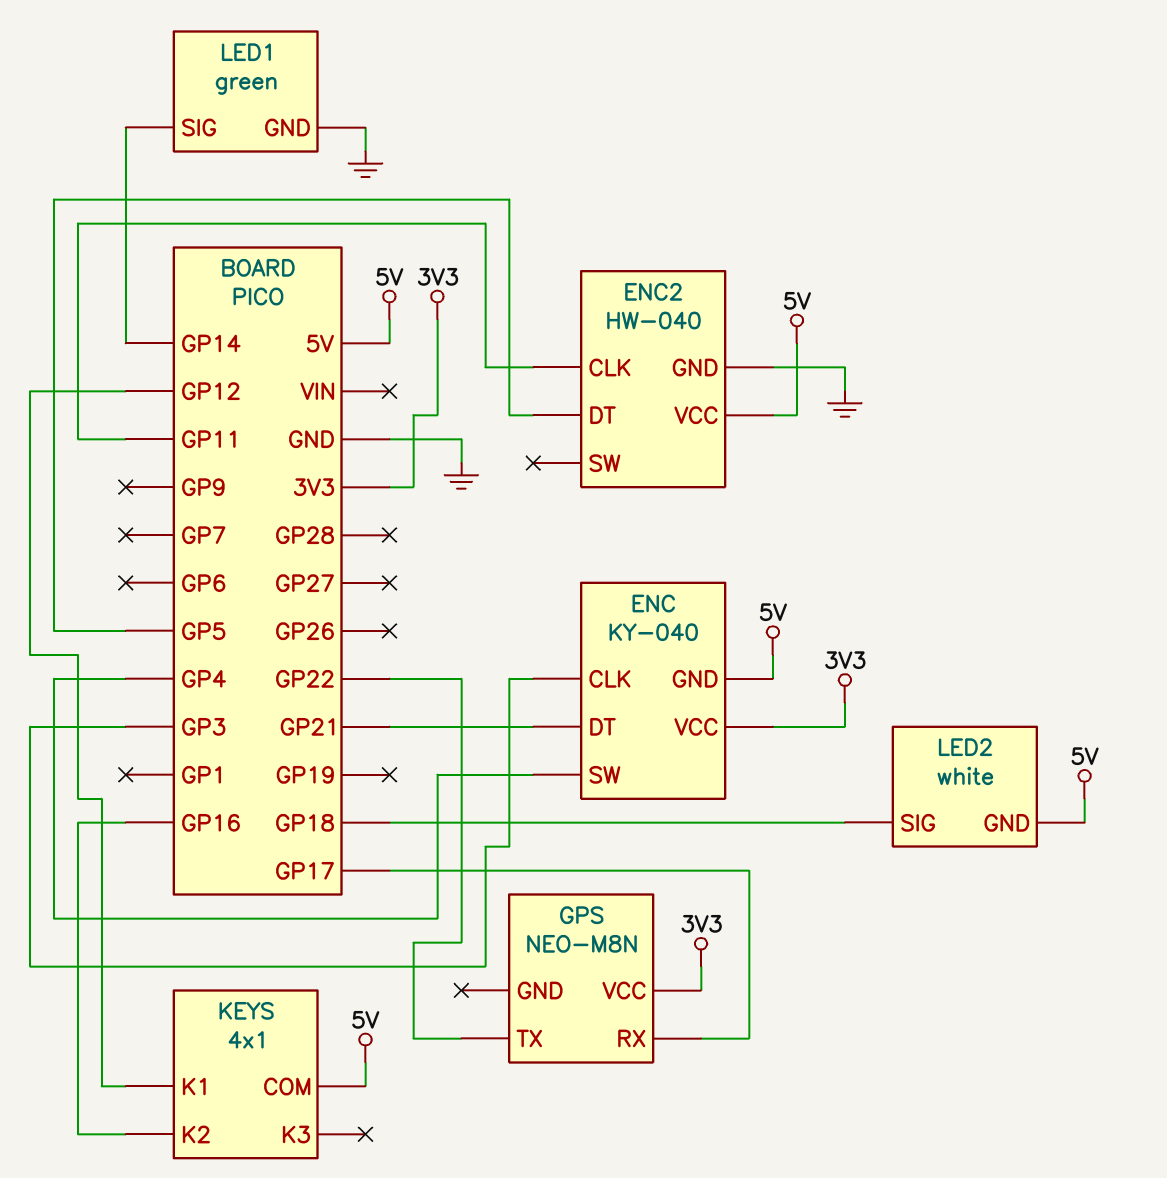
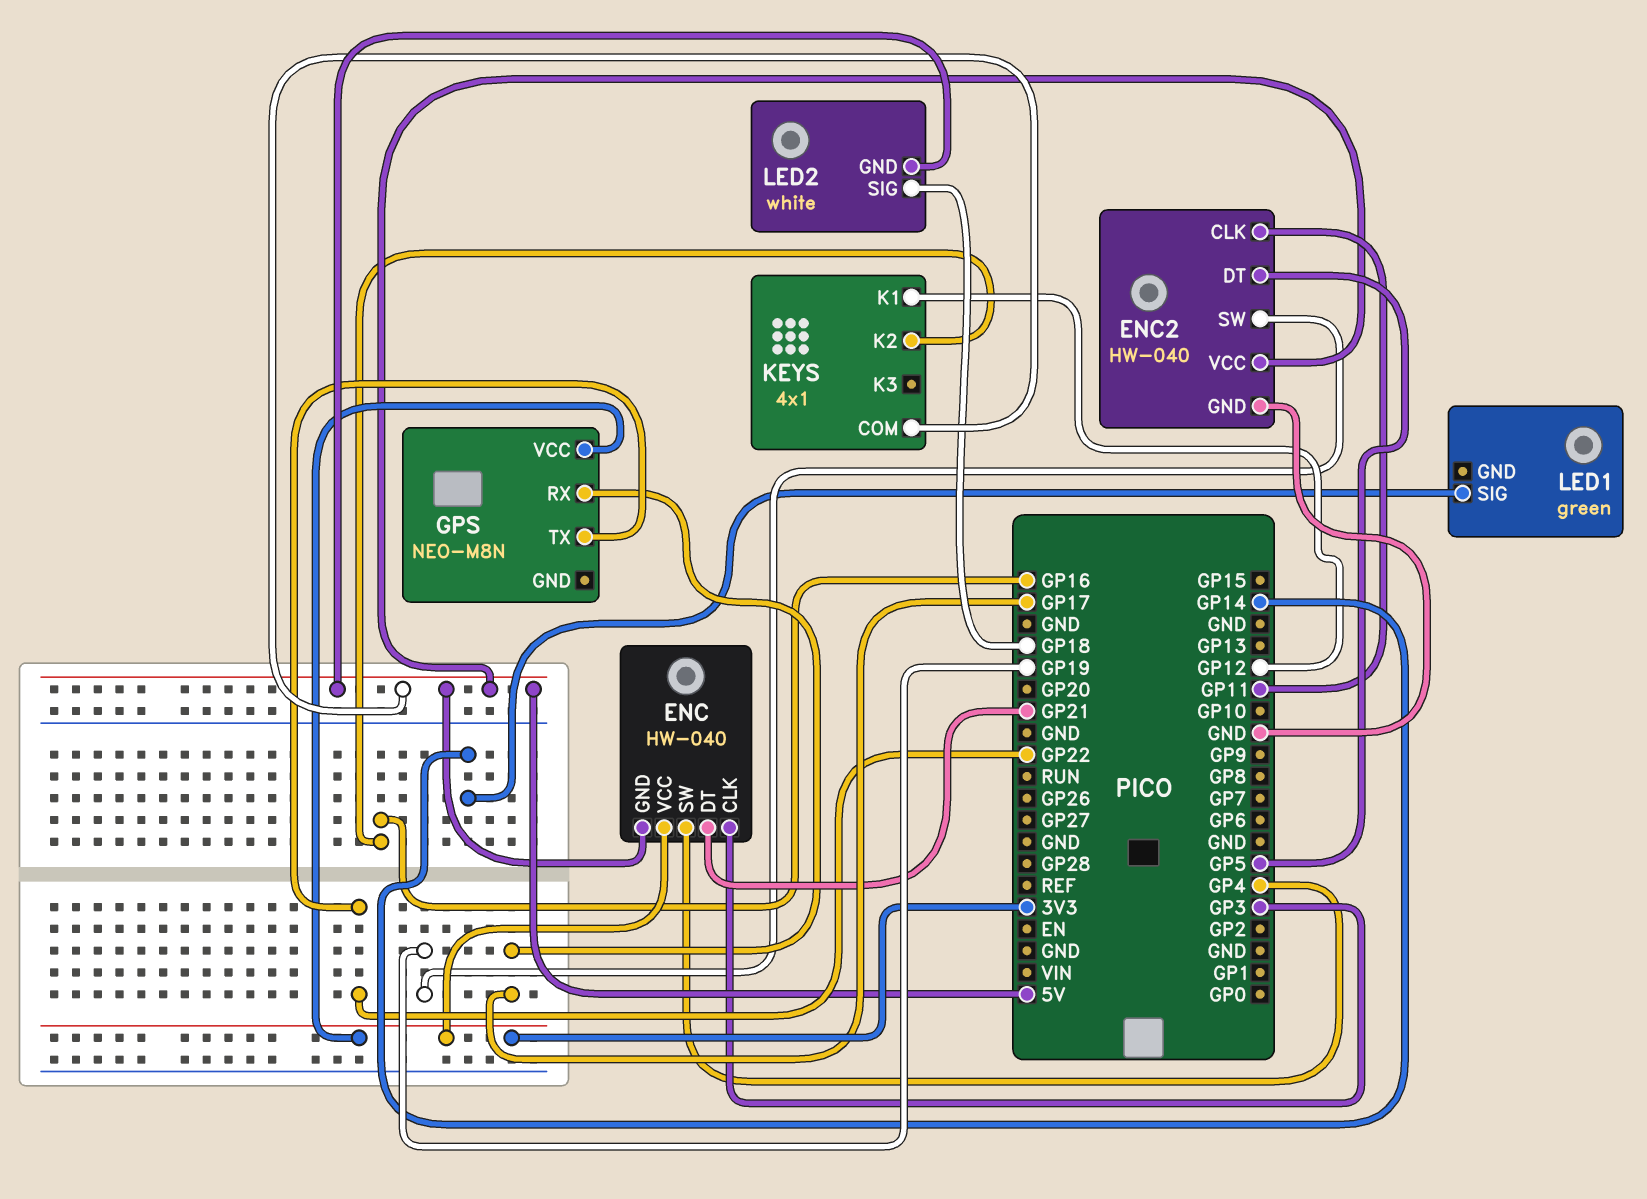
ENC: KY-040 -> HW-040
ENC2 pin SW: none -> GP19
LED1 pin GND: GND -> none

